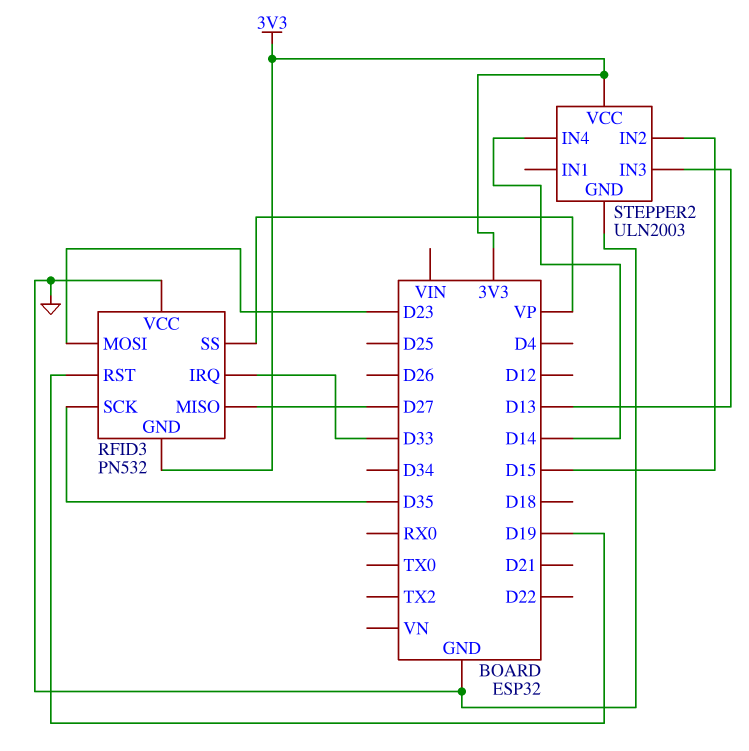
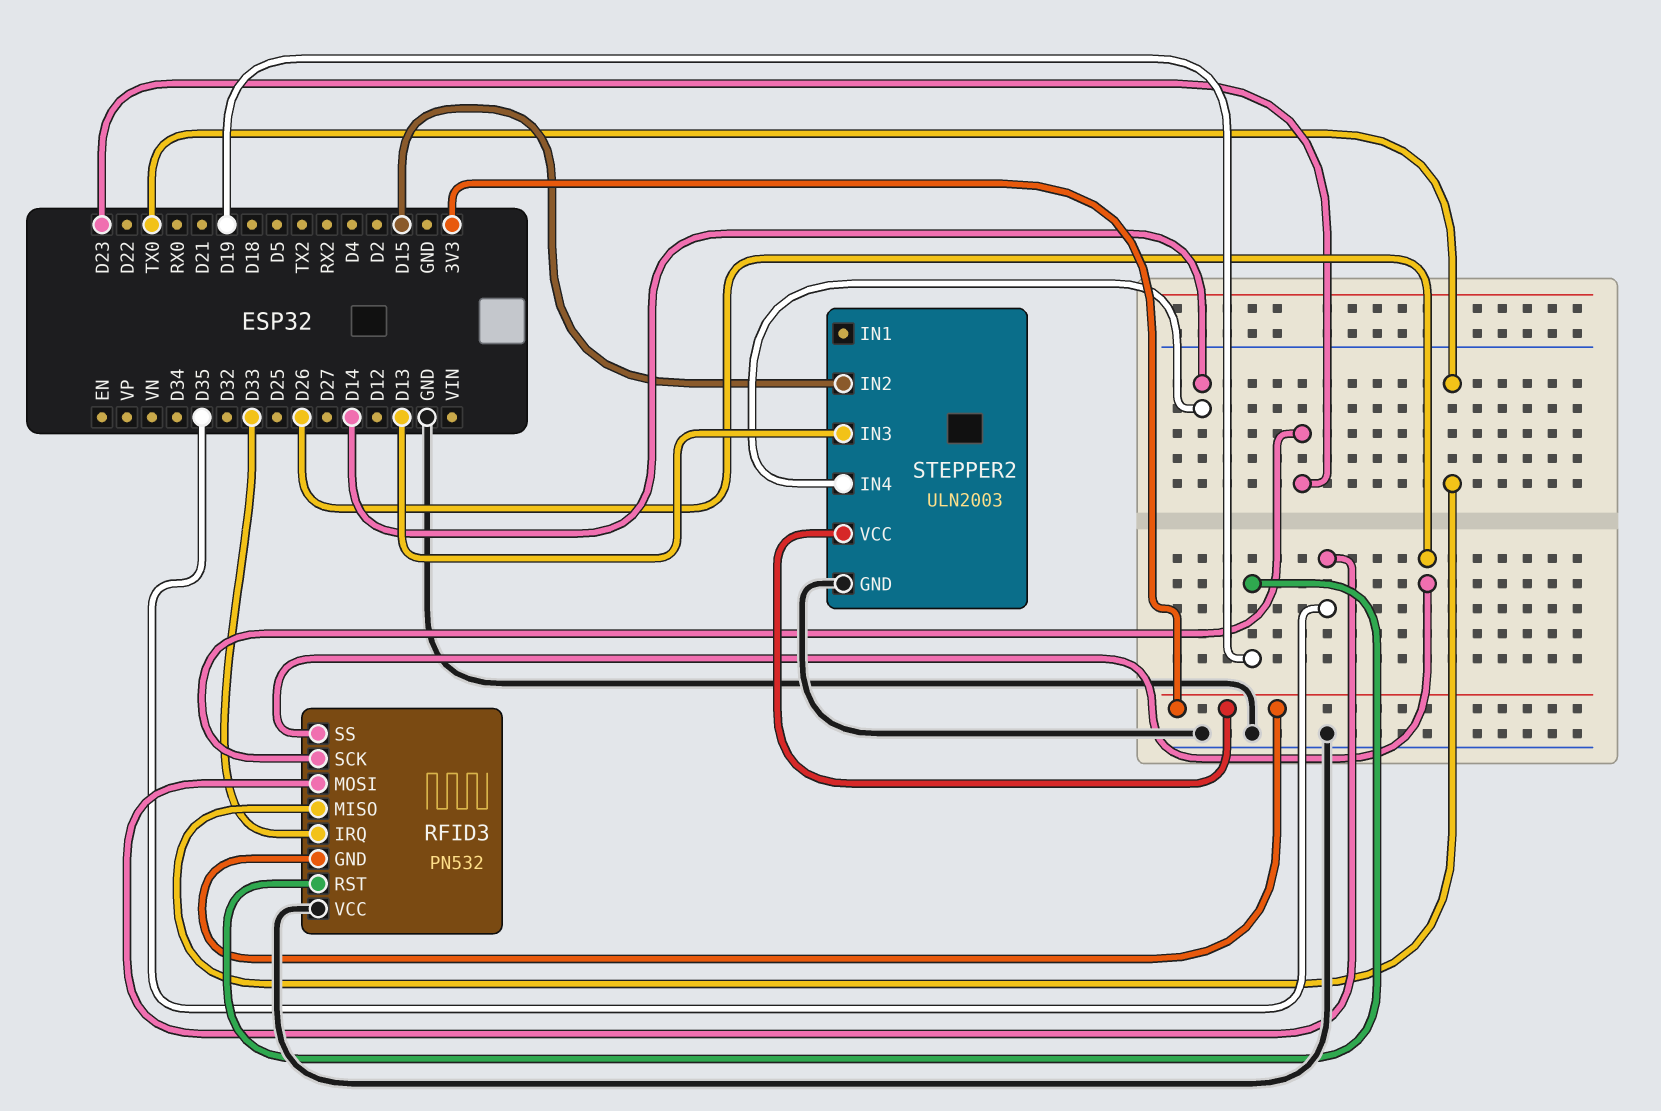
RFID3 pin MISO: D27 -> TX0
RFID3 pin MOSI: D23 -> D35
RFID3 pin SCK: D35 -> D23
RFID3 pin SS: VP -> D26

